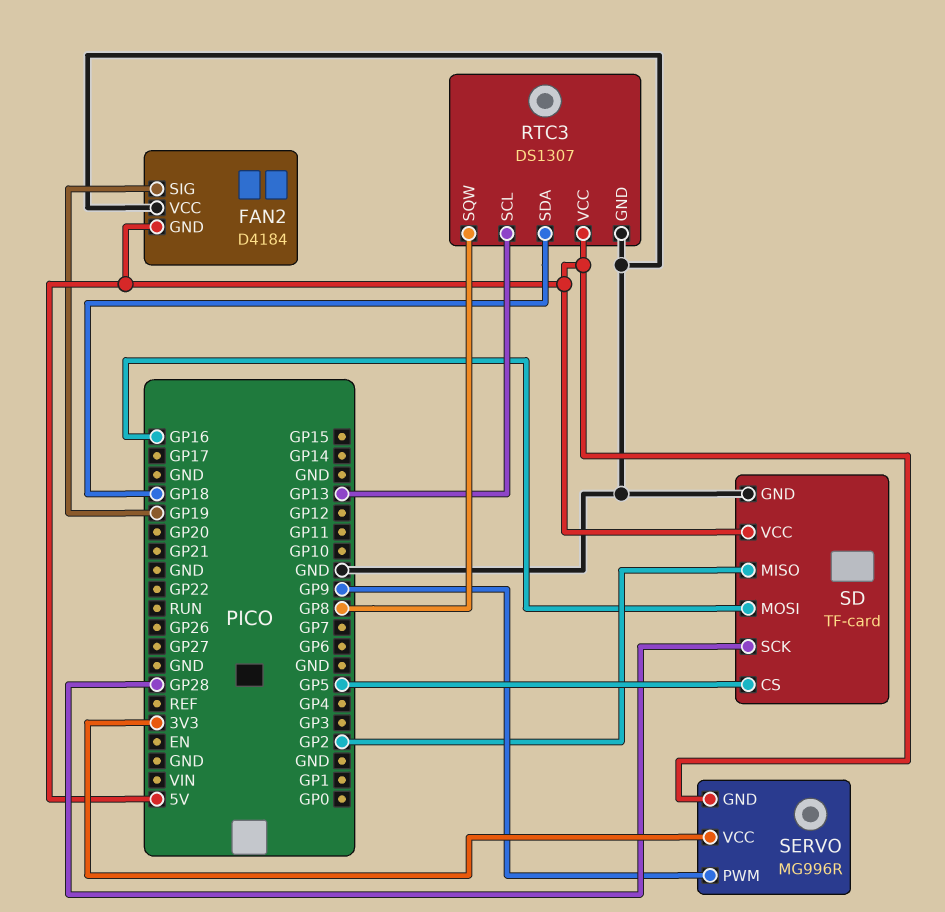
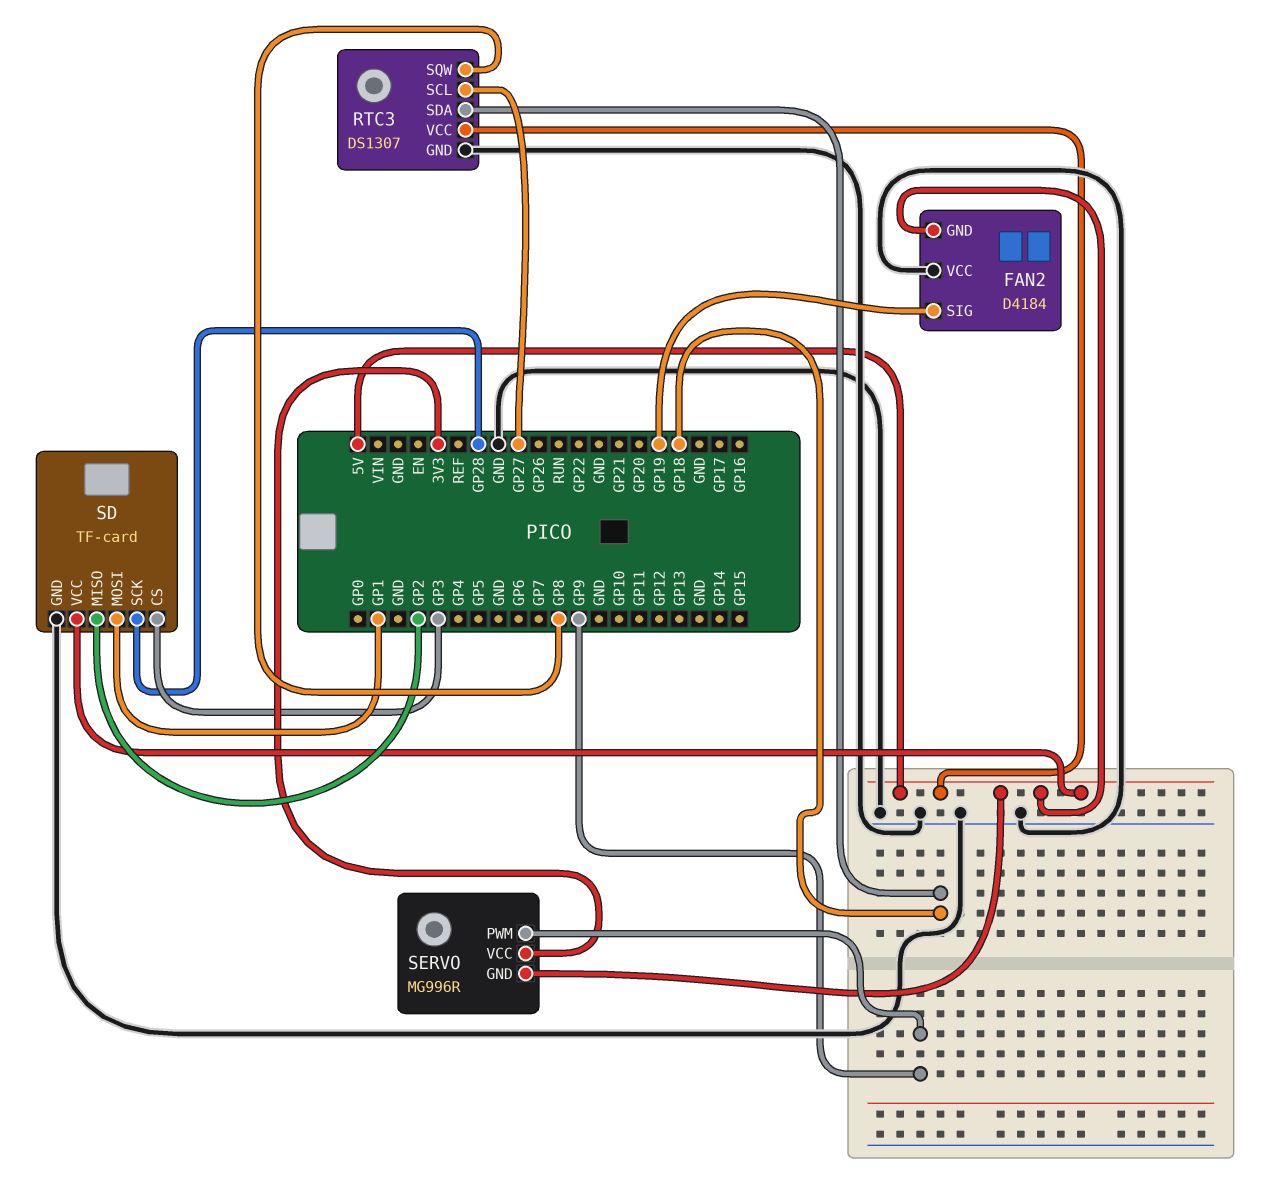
RTC3 pin SCL: GP13 -> GP27
SD pin CS: GP5 -> GP3
SD pin MOSI: GP16 -> GP1

